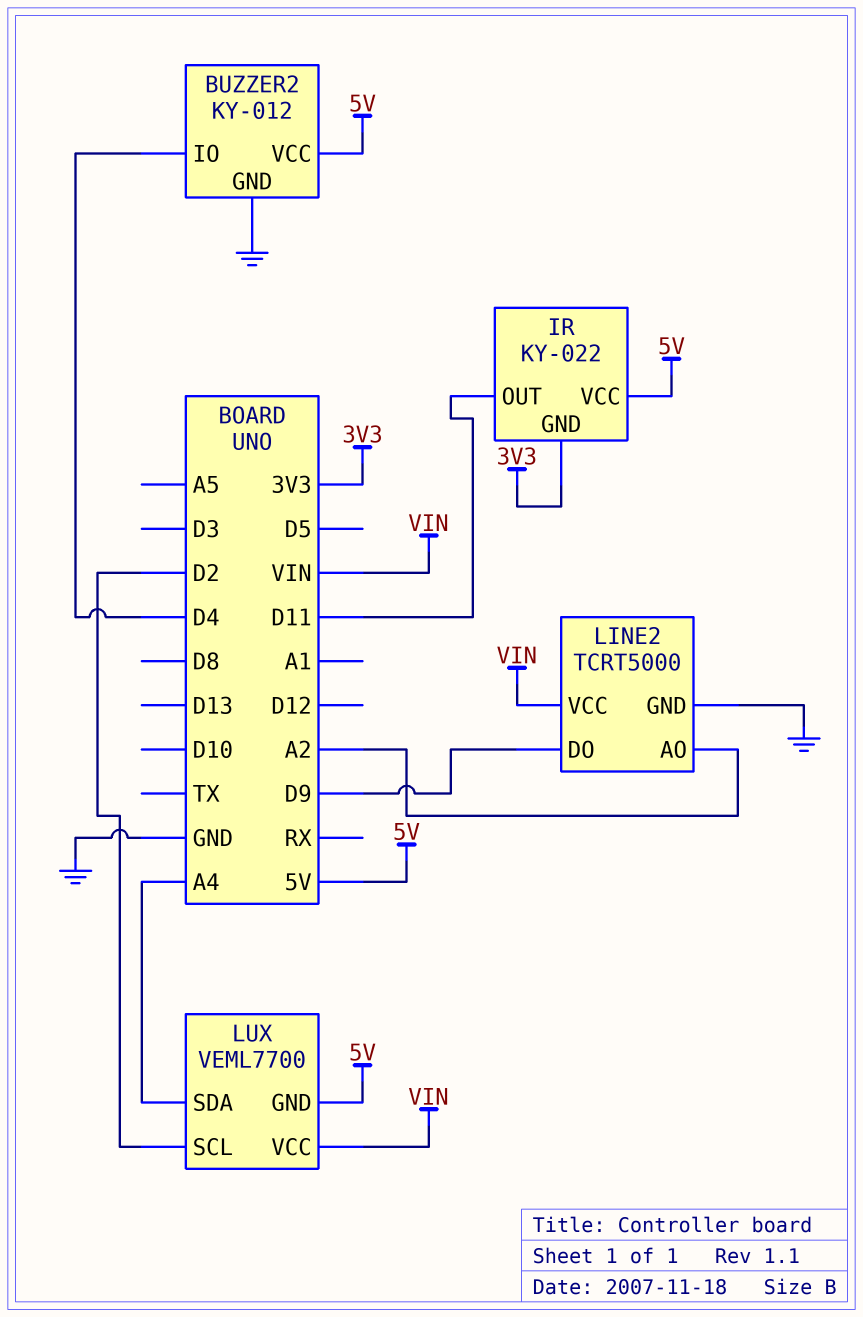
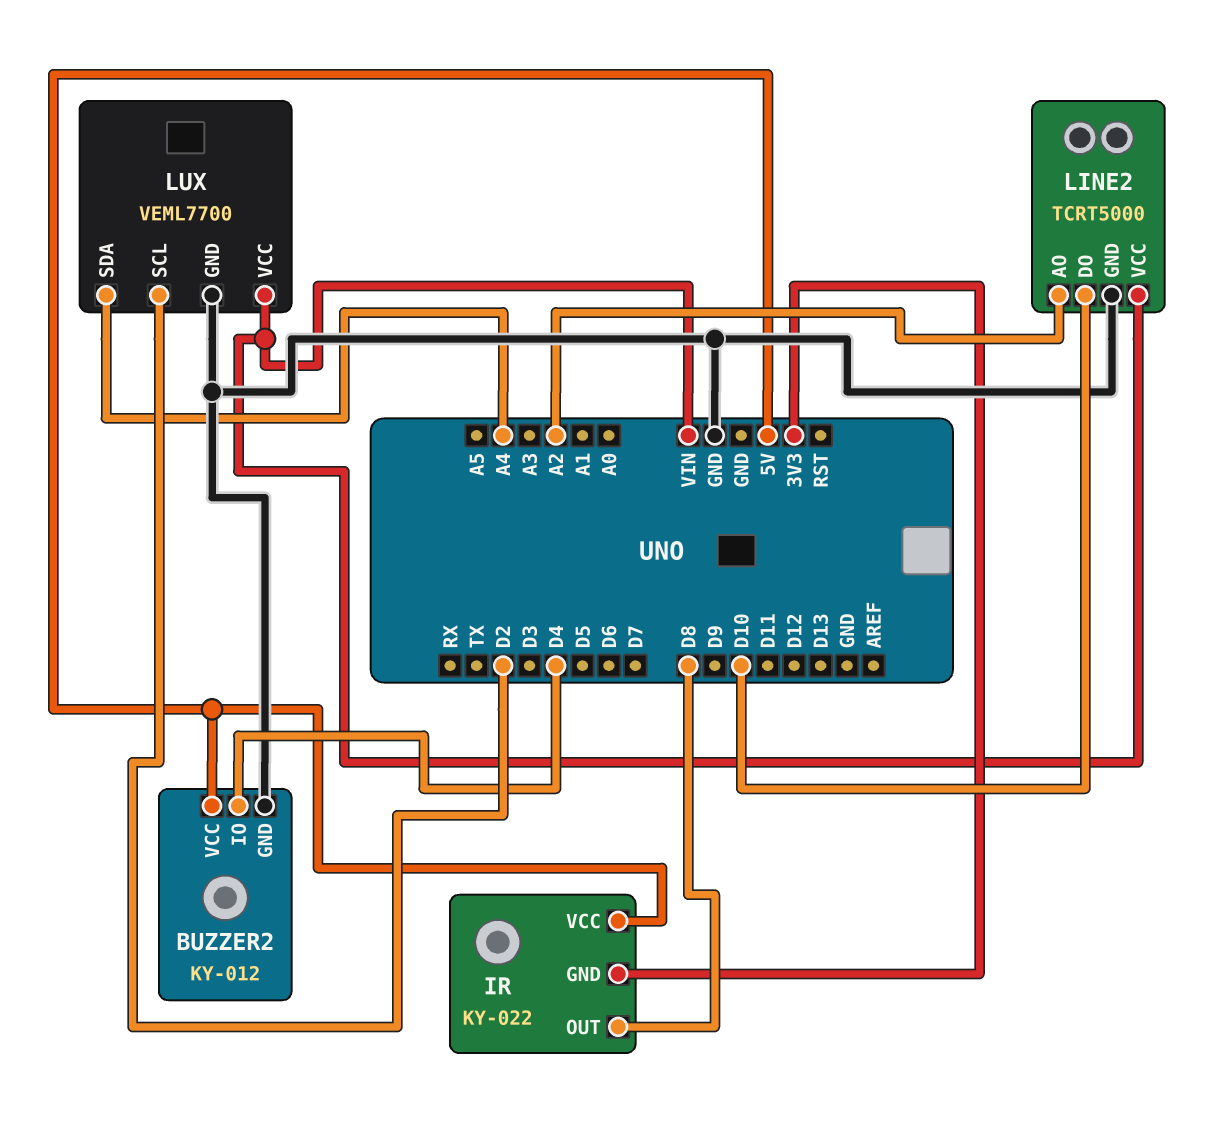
IR pin OUT: D11 -> D8
LINE2 pin DO: D9 -> D10
LUX pin GND: 5V -> GND

